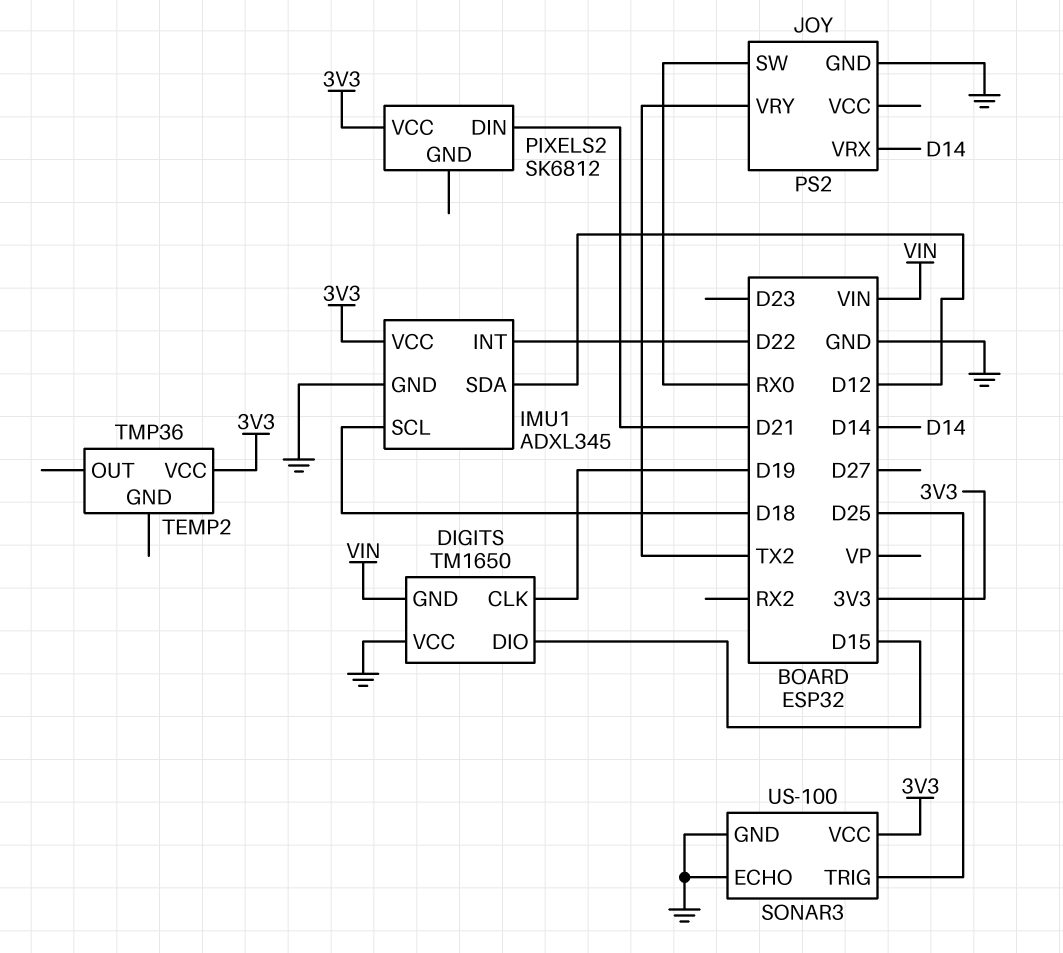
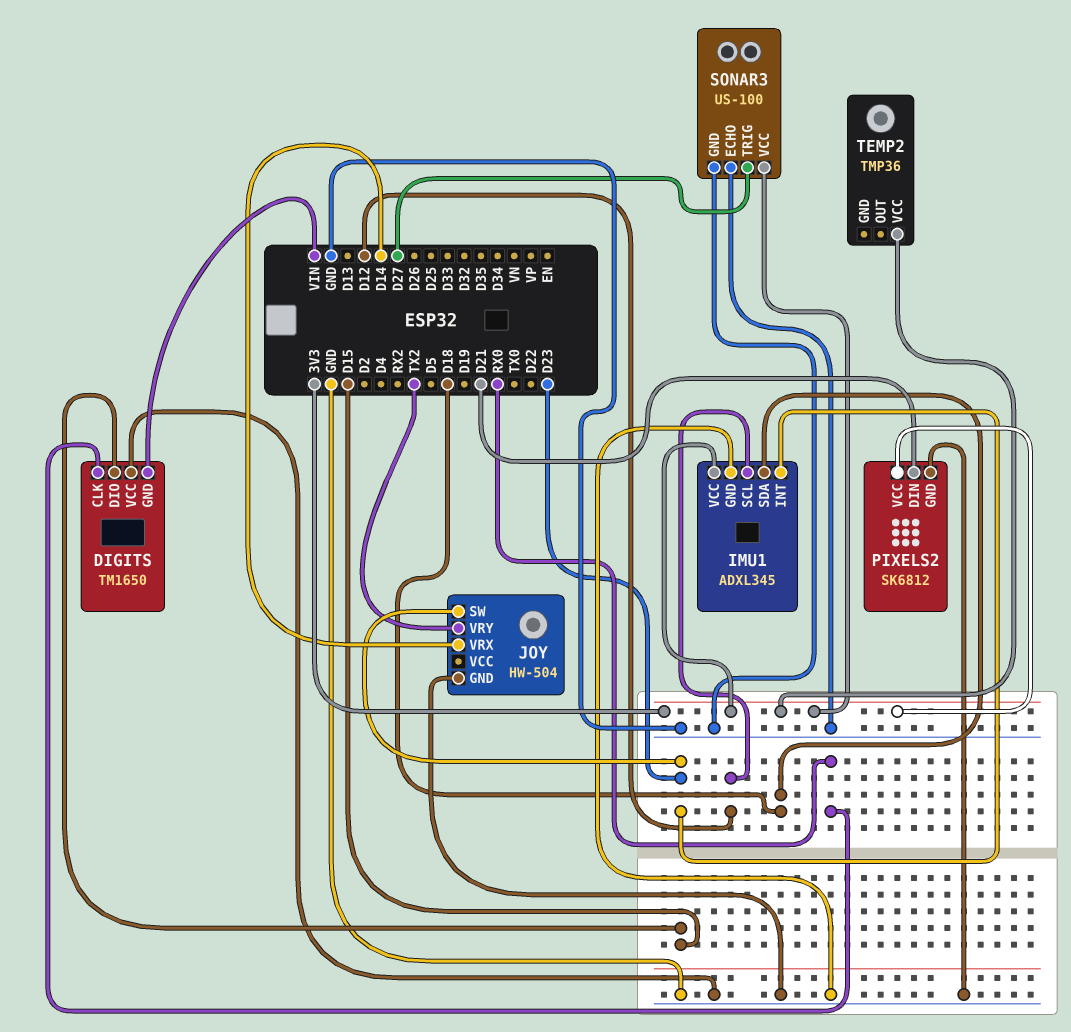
DIGITS pin CLK: D19 -> RX0
IMU1 pin INT: D22 -> D23
IMU1 pin SCL: D18 -> D12
IMU1 pin SDA: D12 -> D18
JOY: PS2 -> HW-504
JOY pin SW: RX0 -> D23
PIXELS2 pin GND: none -> GND
SONAR3 pin TRIG: D25 -> D27

